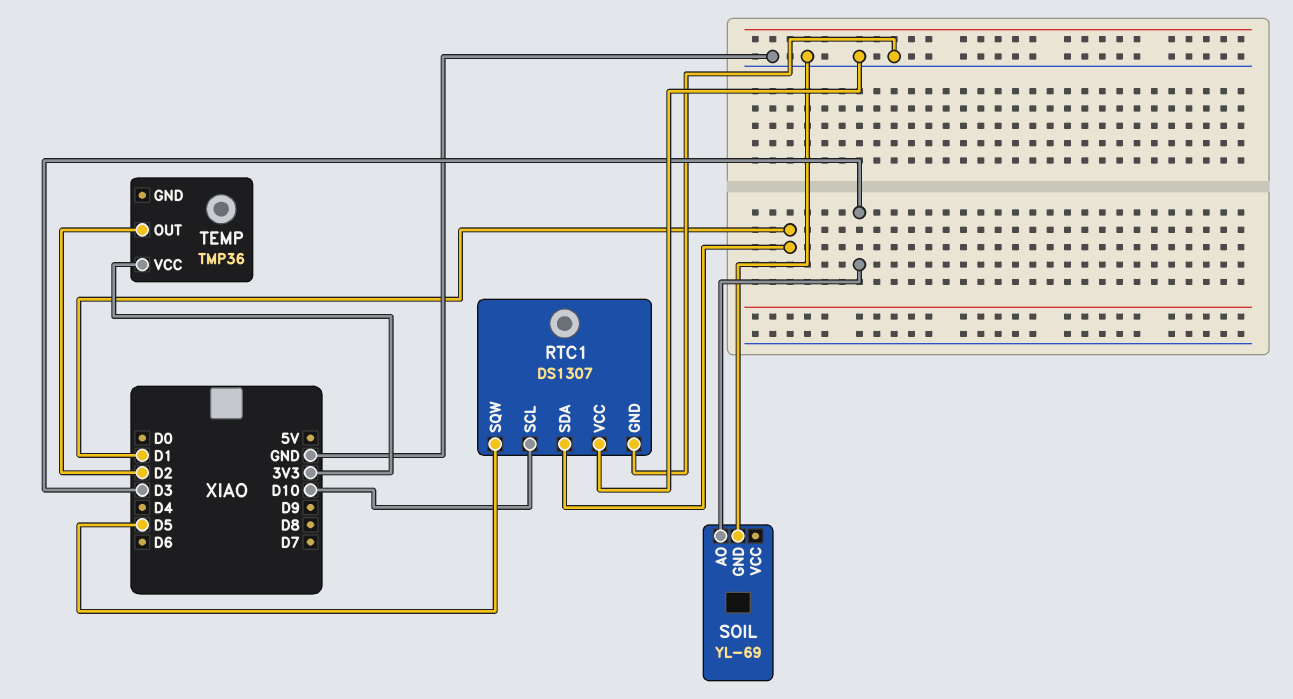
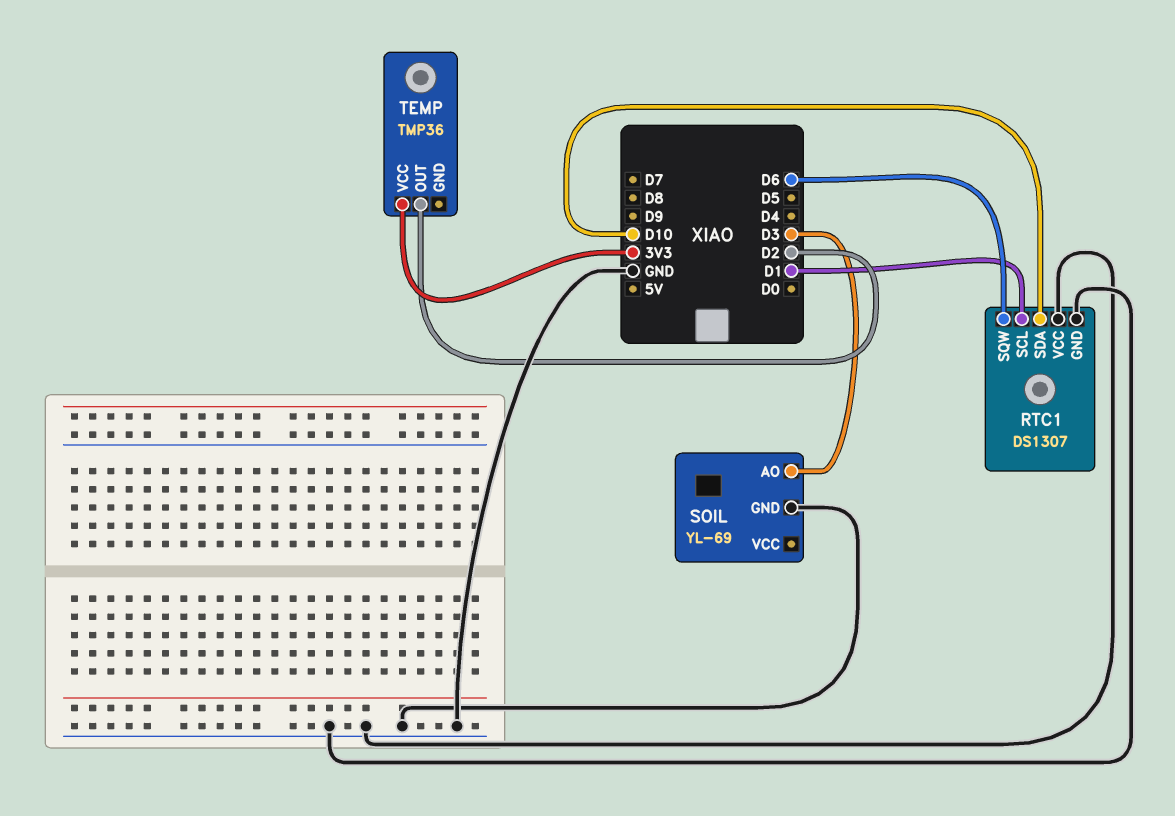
RTC1 pin SCL: D10 -> D1
RTC1 pin SDA: D1 -> D10
RTC1 pin SQW: D5 -> D6

